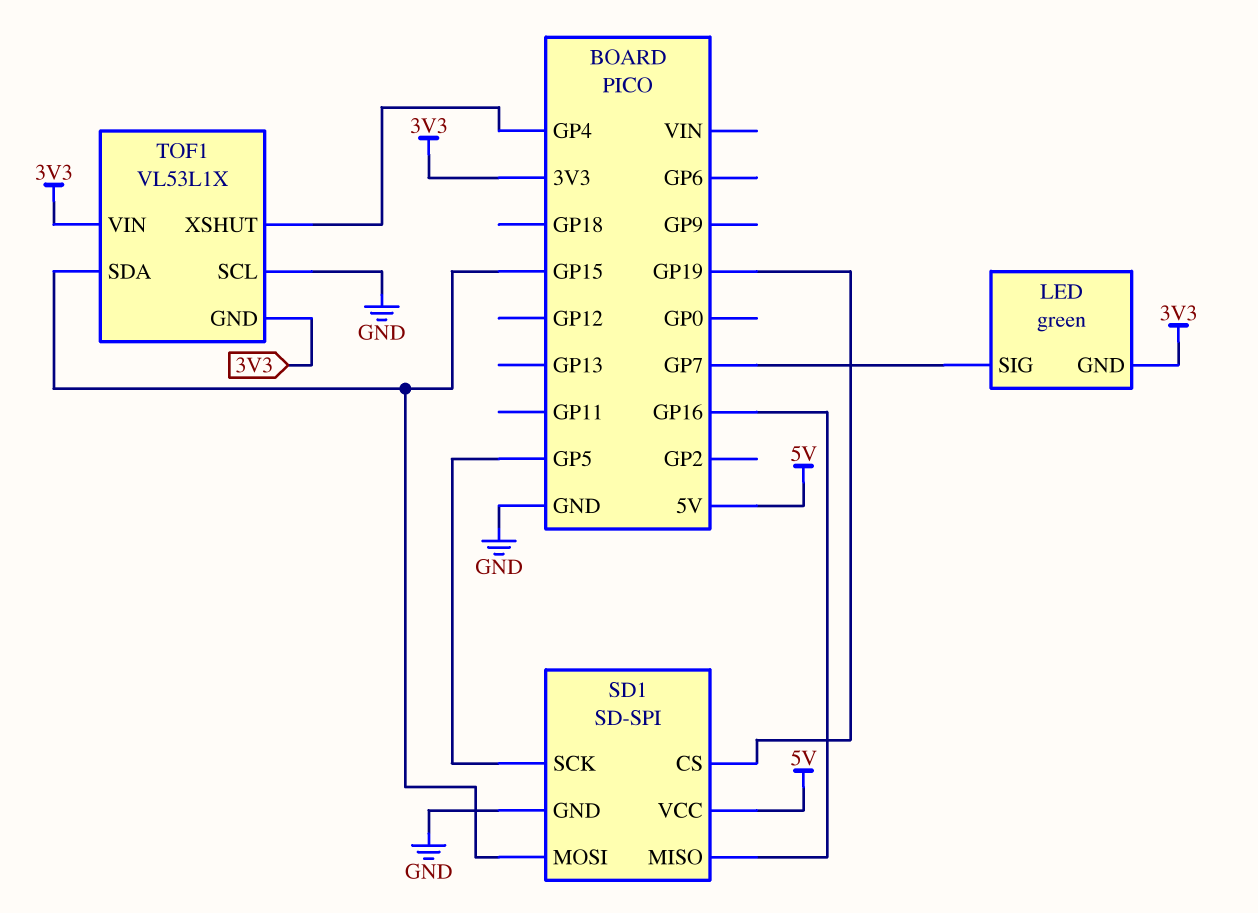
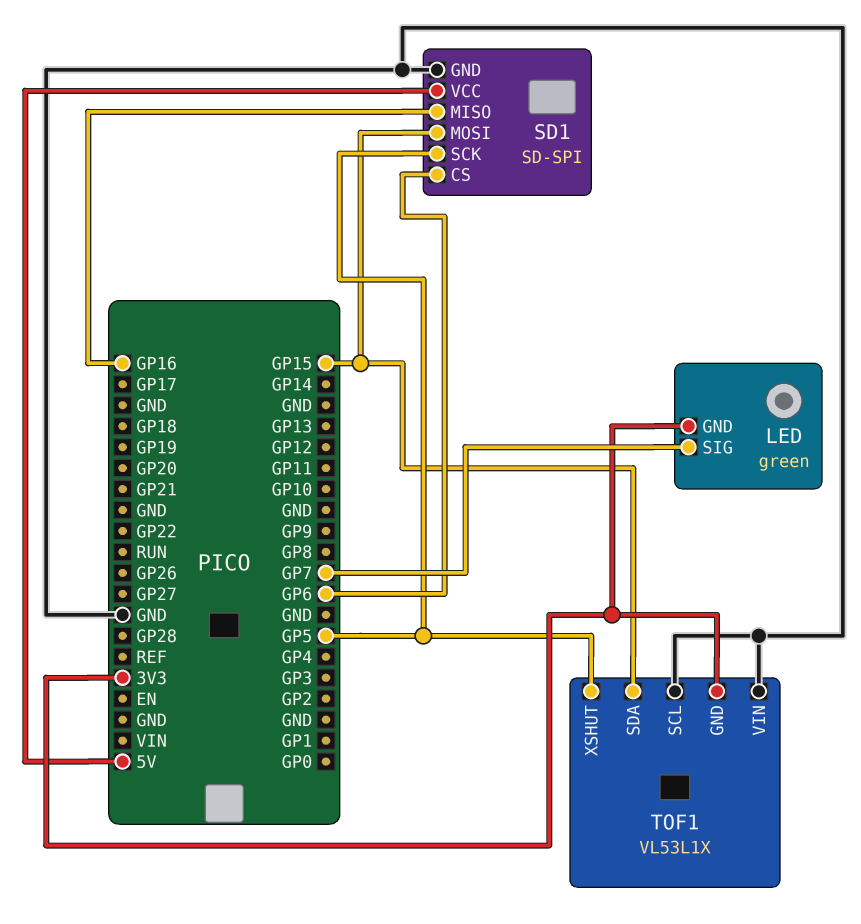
SD1 pin CS: GP19 -> GP6
TOF1 pin VIN: 3V3 -> GND
TOF1 pin XSHUT: GP4 -> GP5

